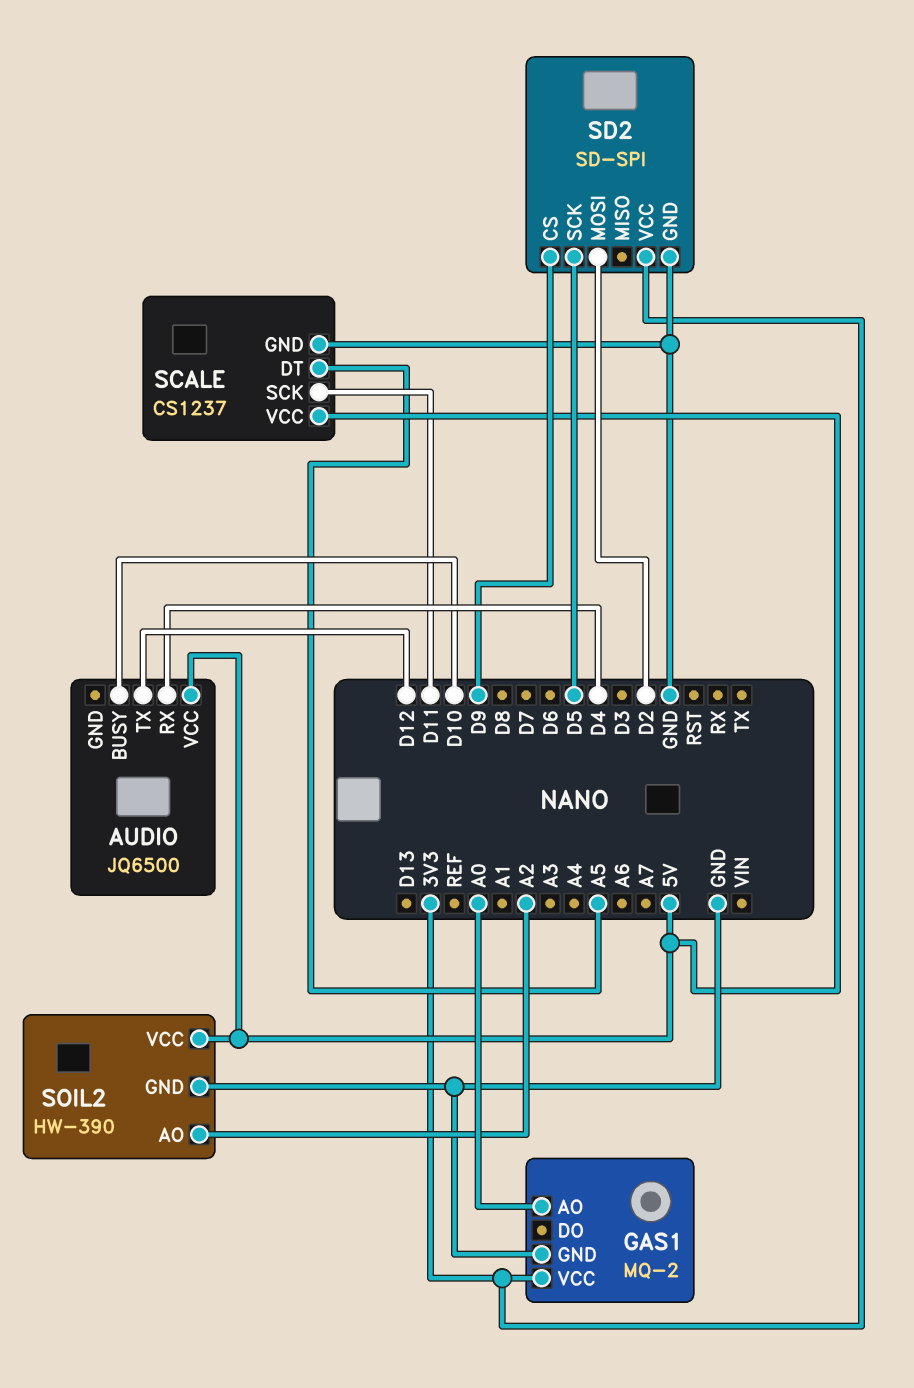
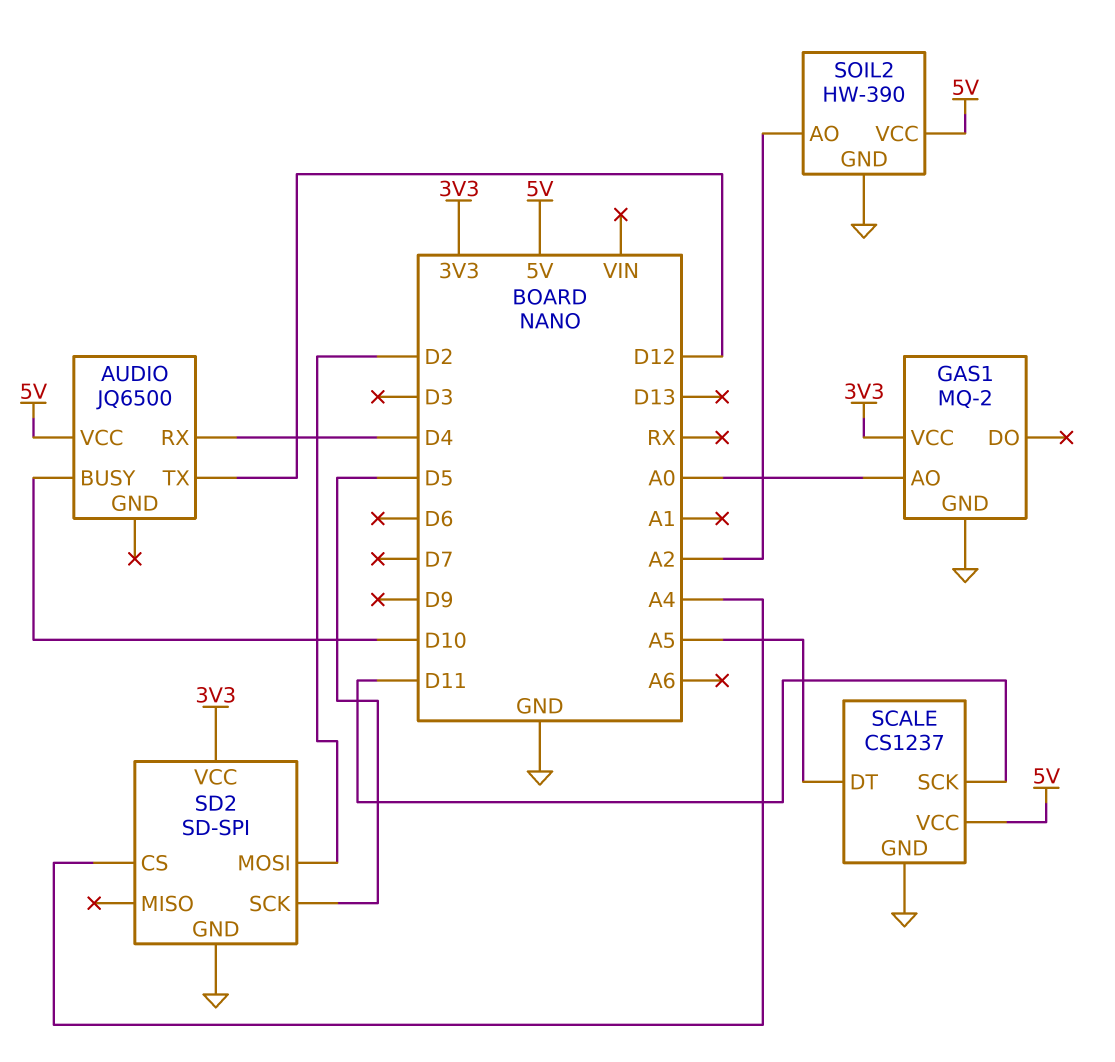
SD2 pin CS: D9 -> A4

